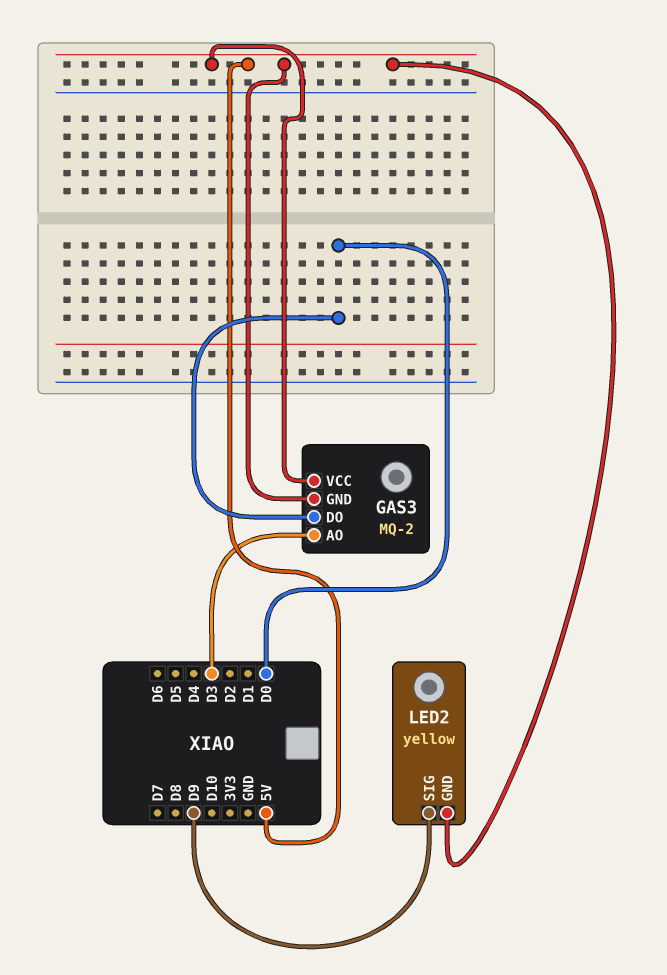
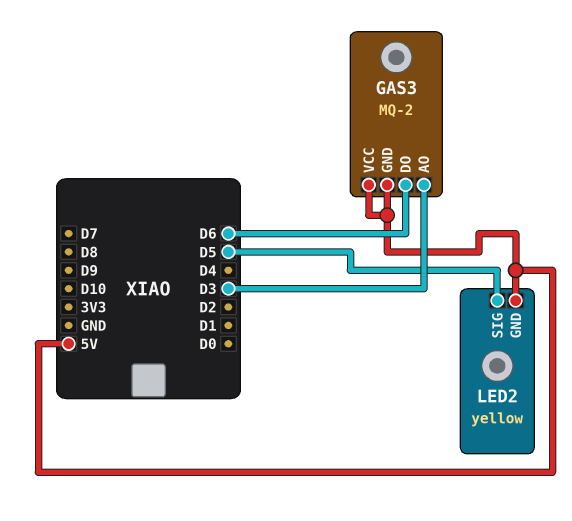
GAS3 pin DO: D0 -> D6
LED2 pin SIG: D9 -> D5

